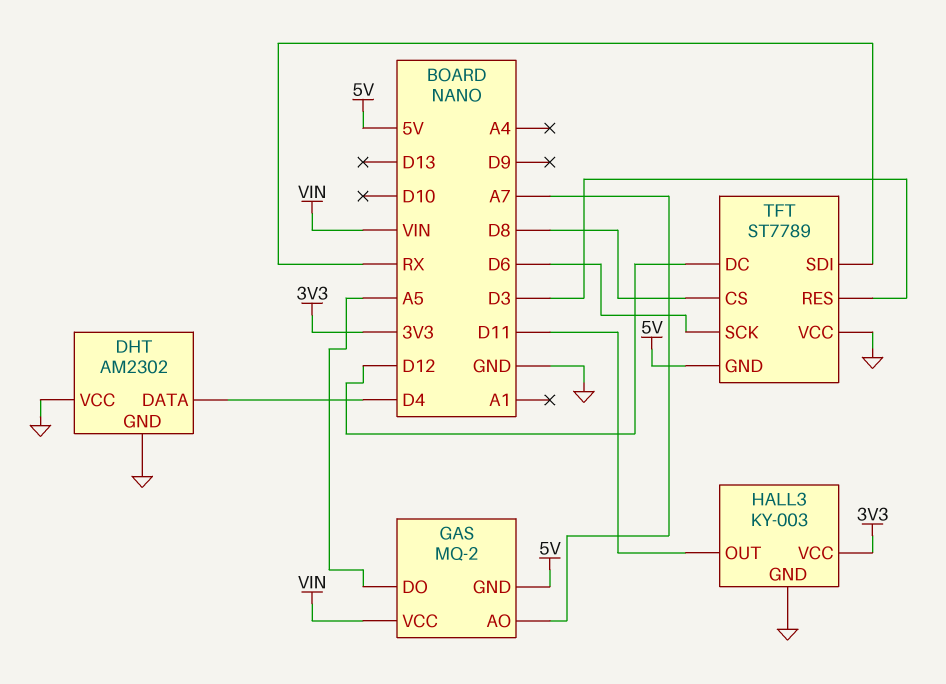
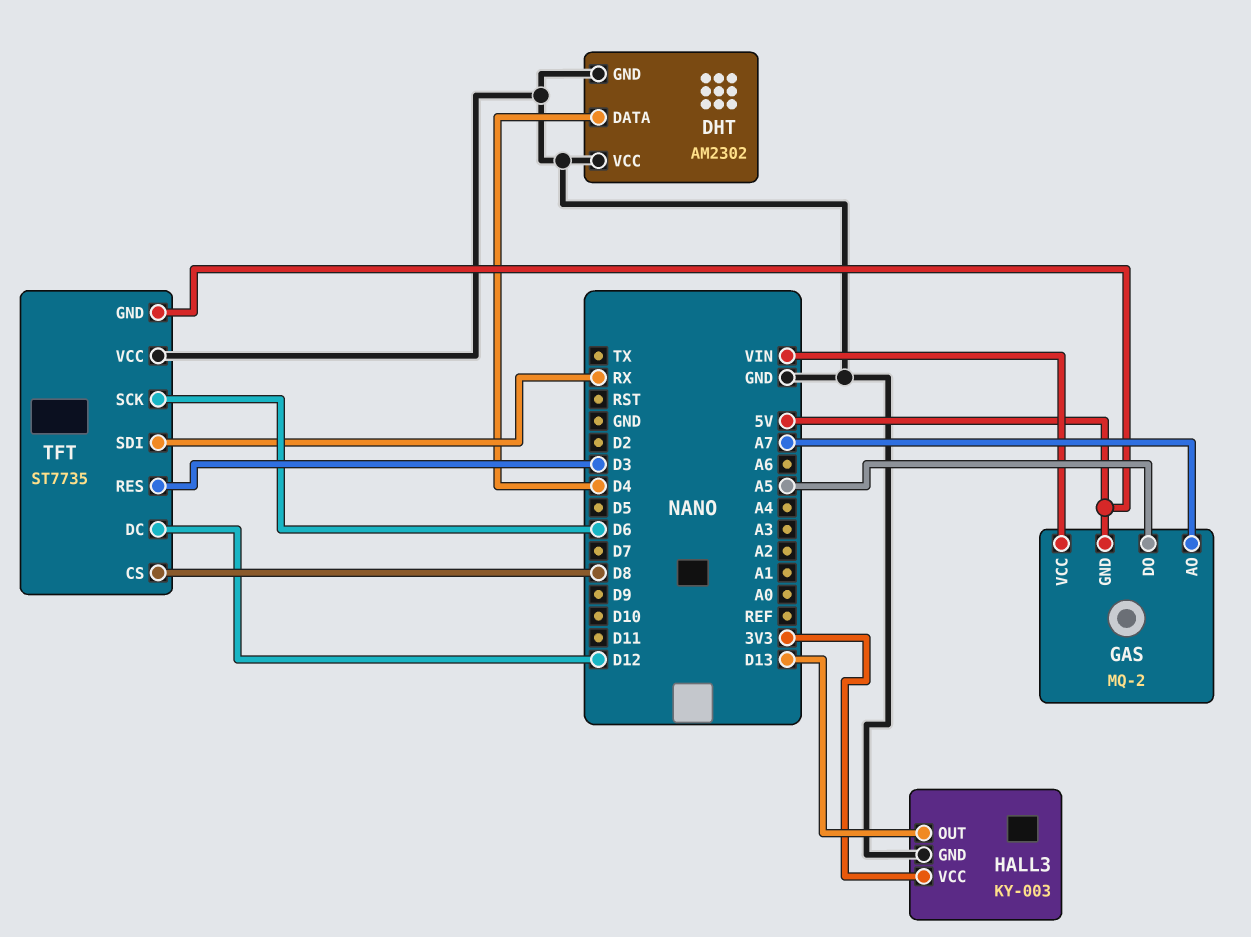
HALL3 pin OUT: D11 -> D13
TFT: ST7789 -> ST7735

